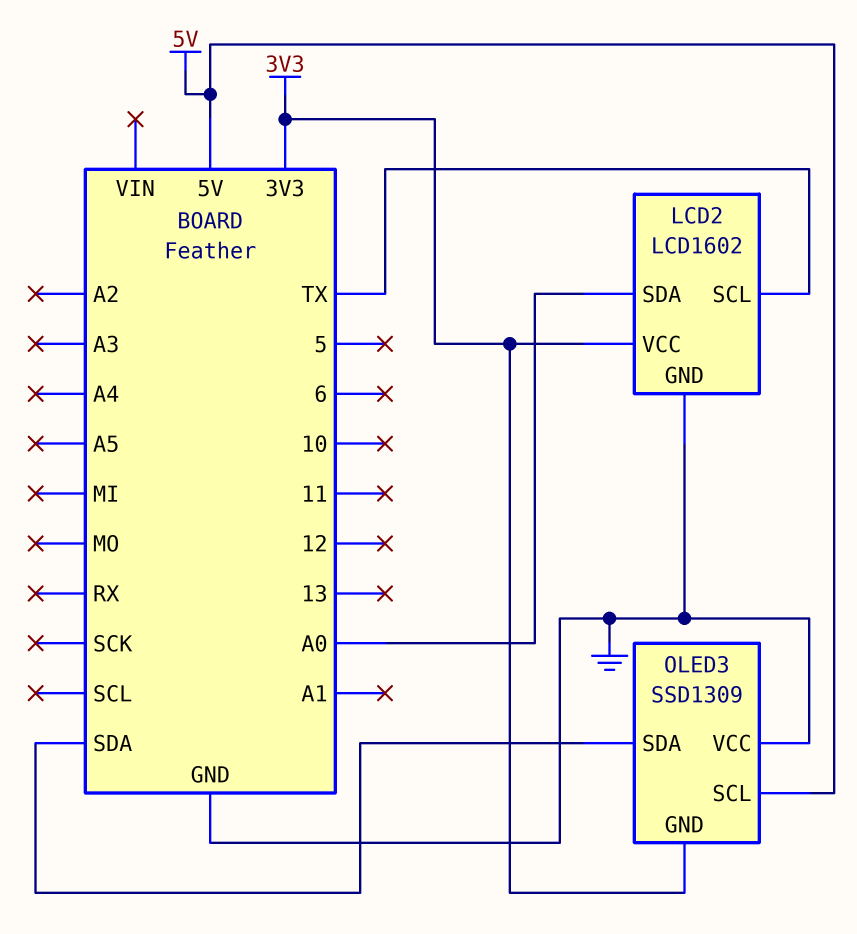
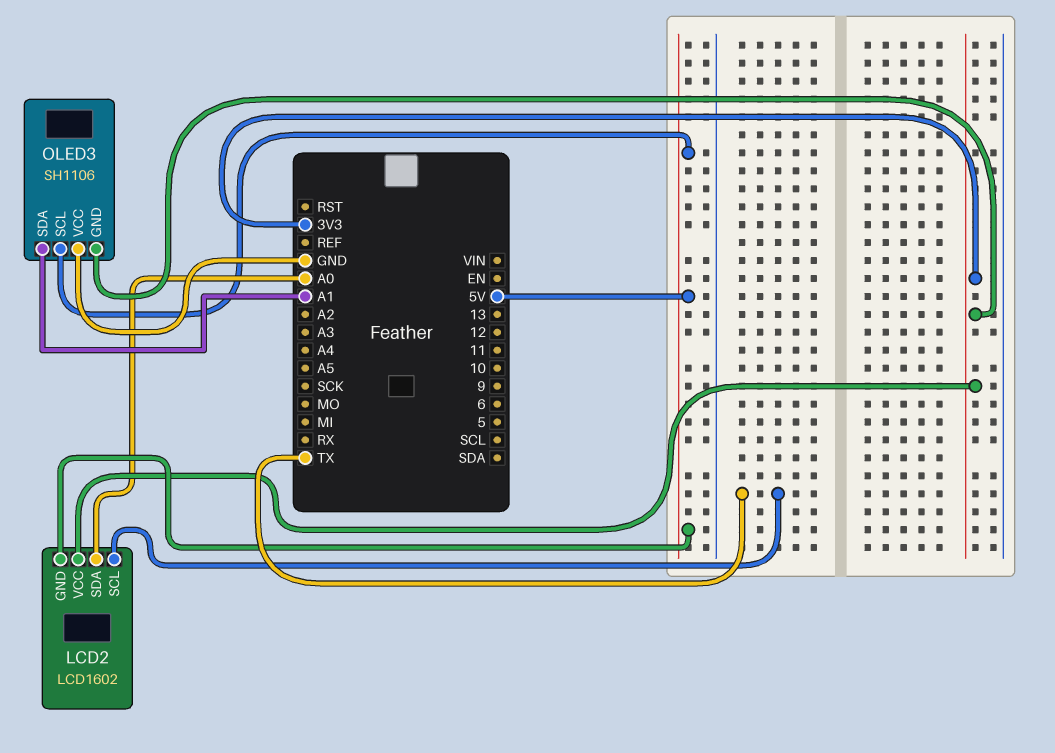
LCD2 pin GND: GND -> 5V
OLED3: SSD1309 -> SH1106
OLED3 pin SDA: SDA -> A1

